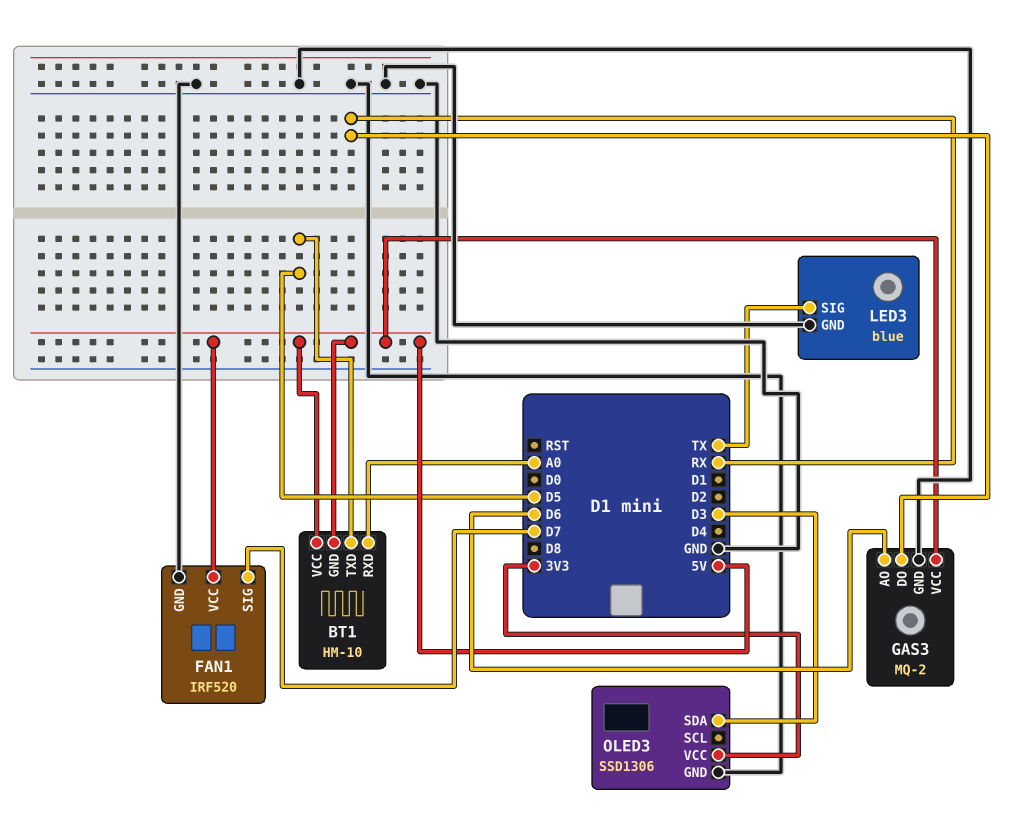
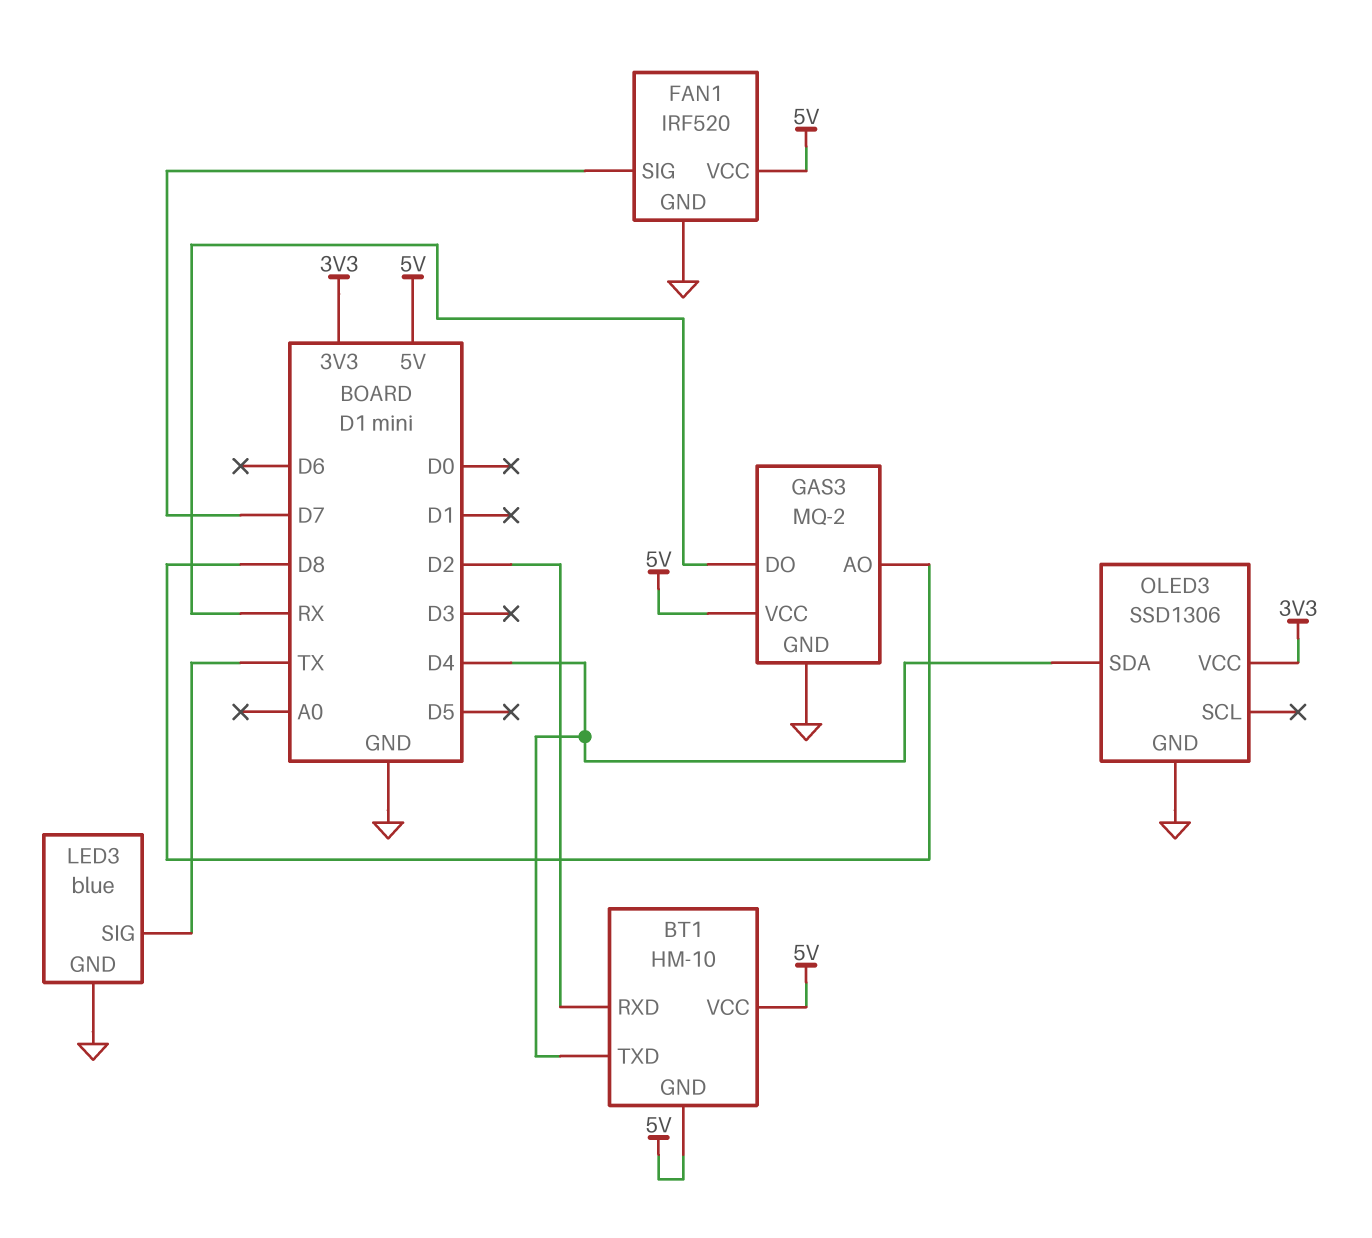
BT1 pin RXD: A0 -> D2
BT1 pin TXD: D5 -> D4
GAS3 pin AO: D6 -> D8
OLED3 pin SDA: D3 -> D4

